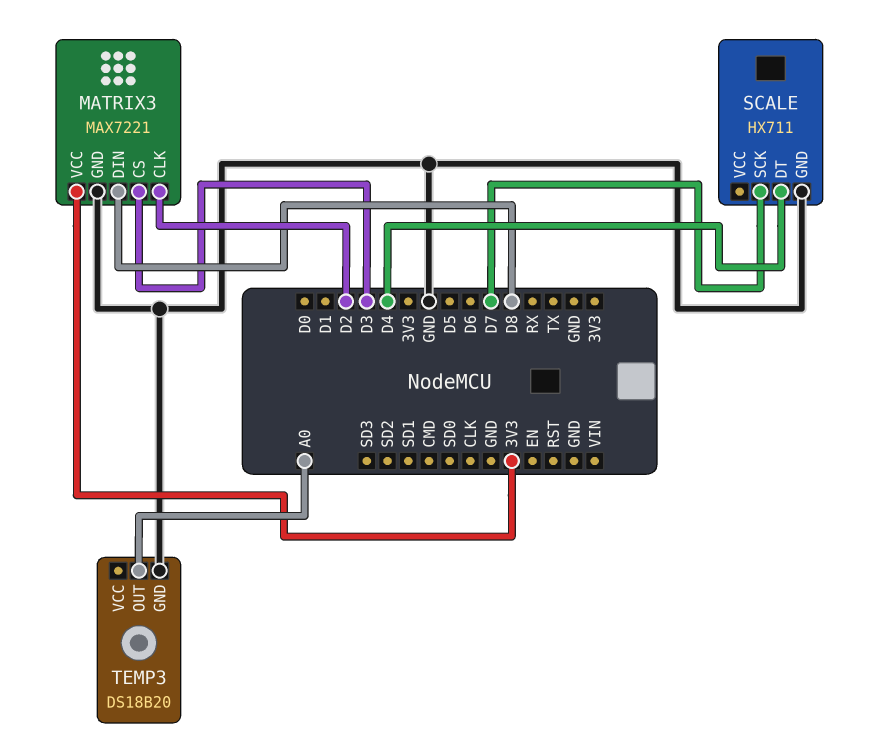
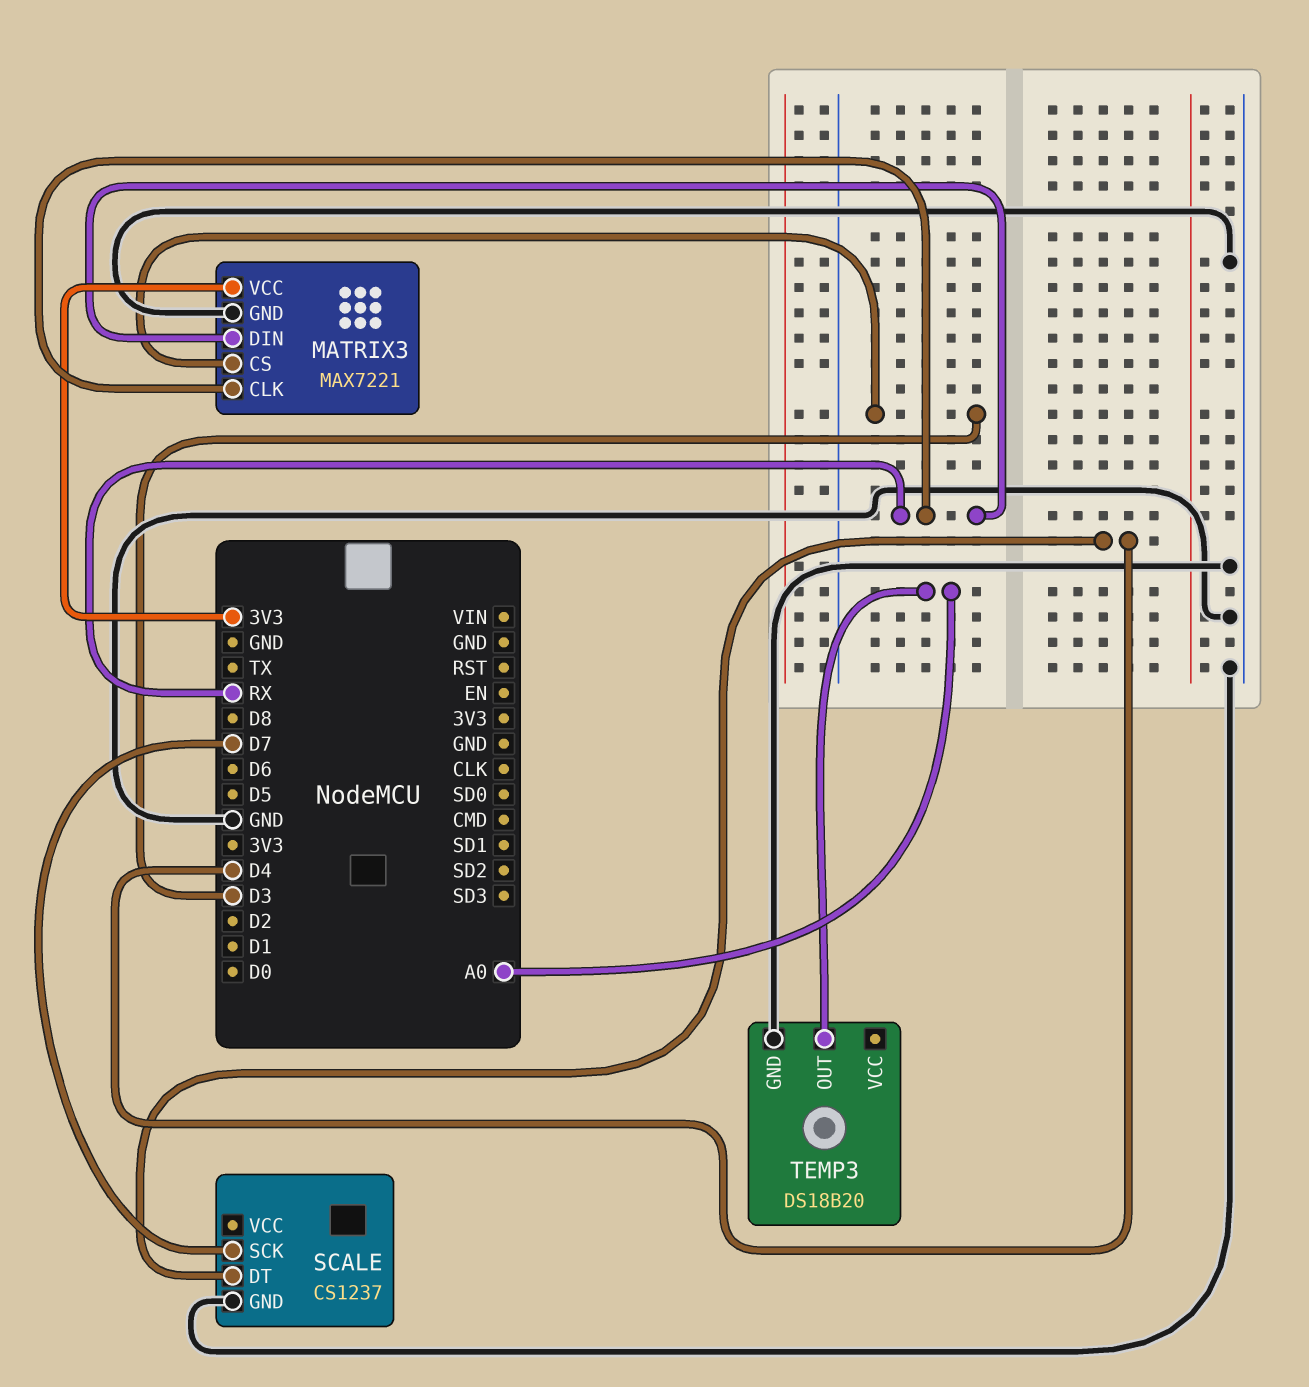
MATRIX3 pin CLK: D2 -> RX
MATRIX3 pin DIN: D8 -> RX
SCALE: HX711 -> CS1237

